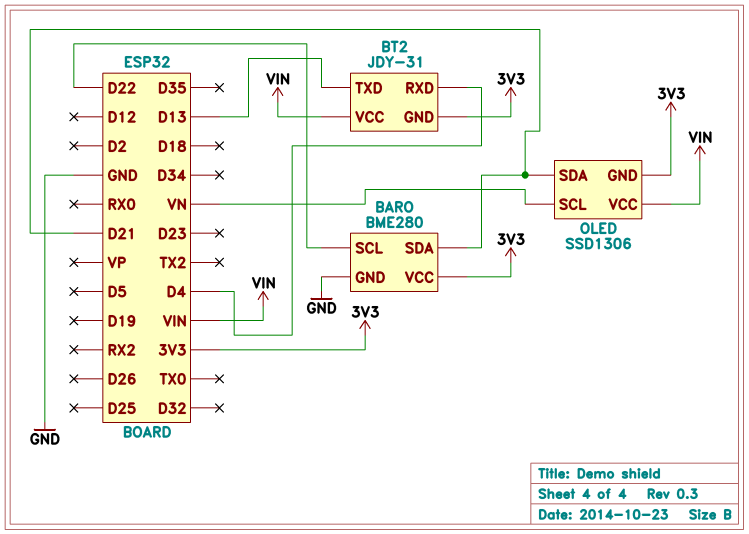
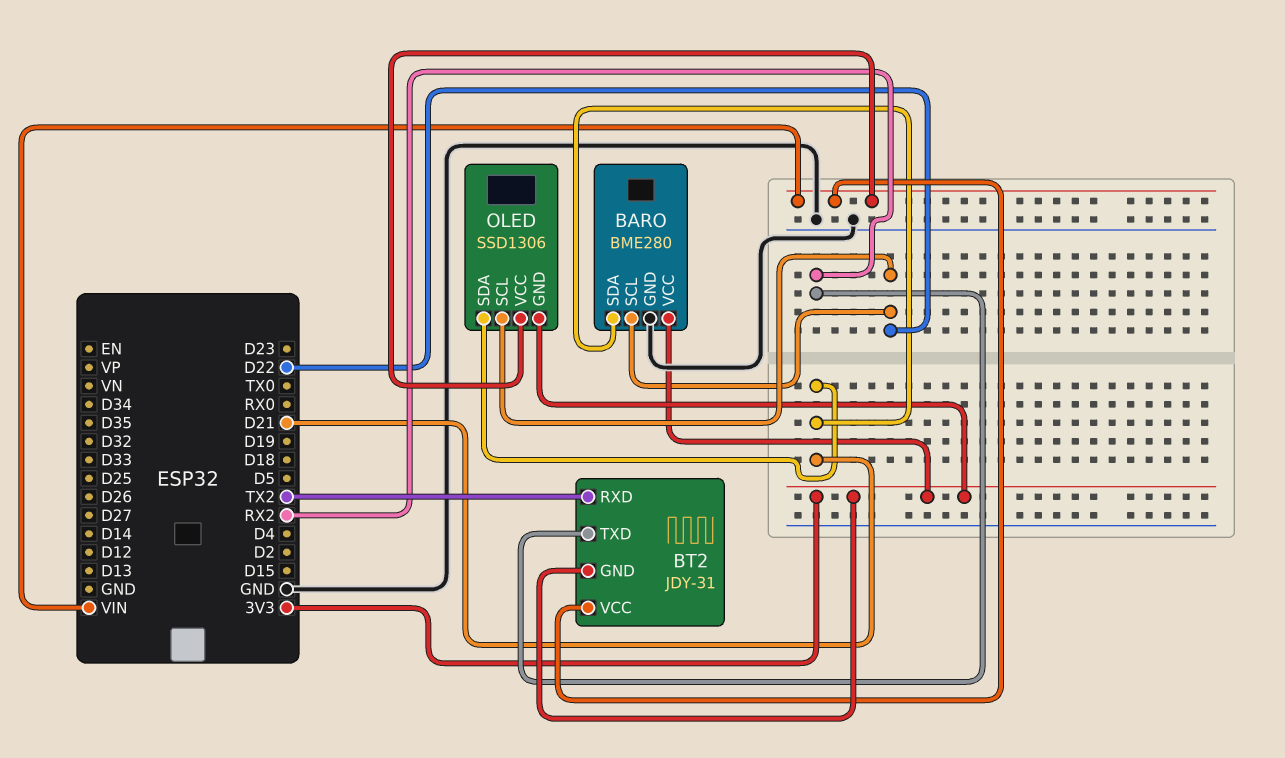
BT2 pin RXD: D4 -> TX2
BT2 pin TXD: D13 -> RX2
OLED pin SCL: VN -> D22

